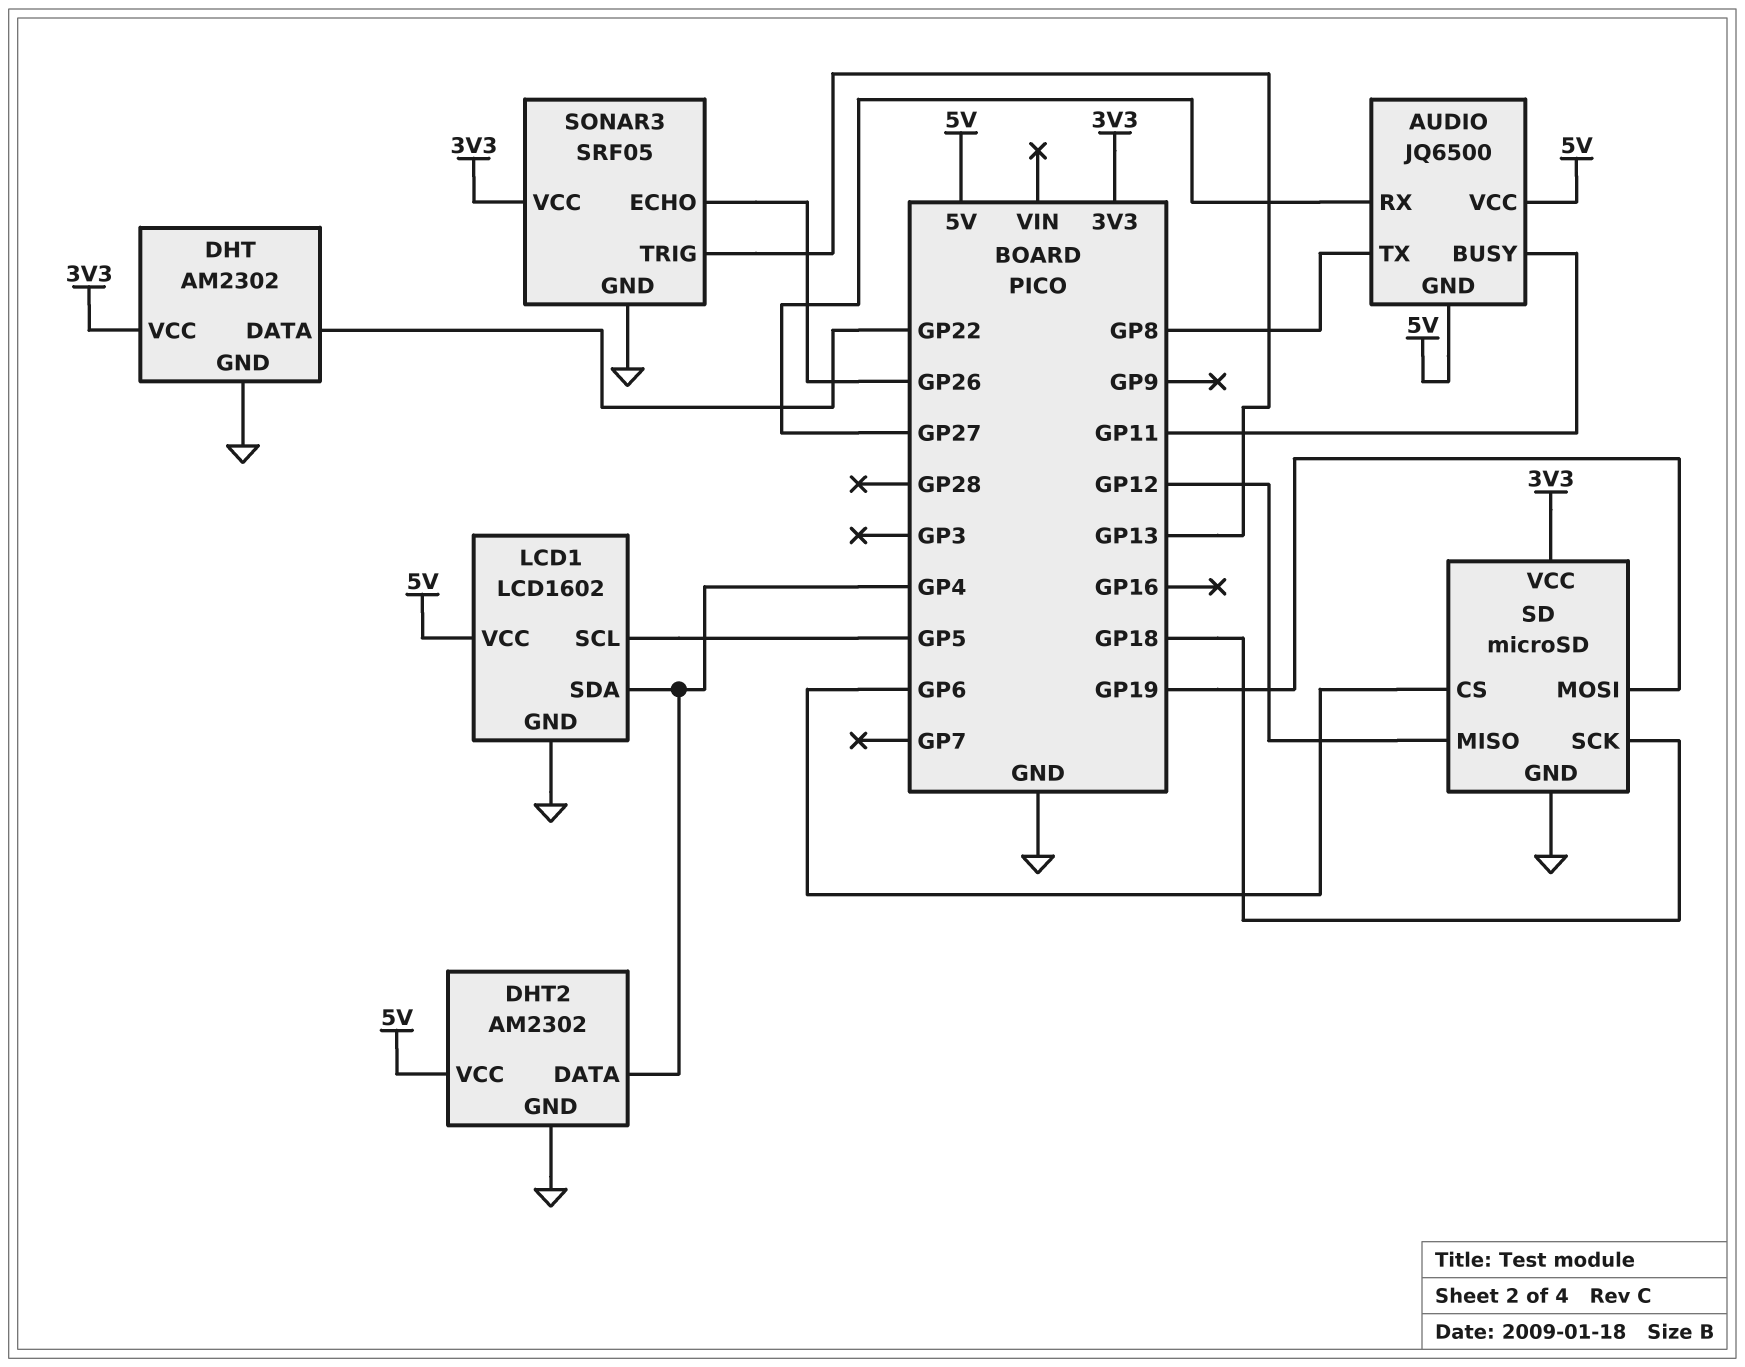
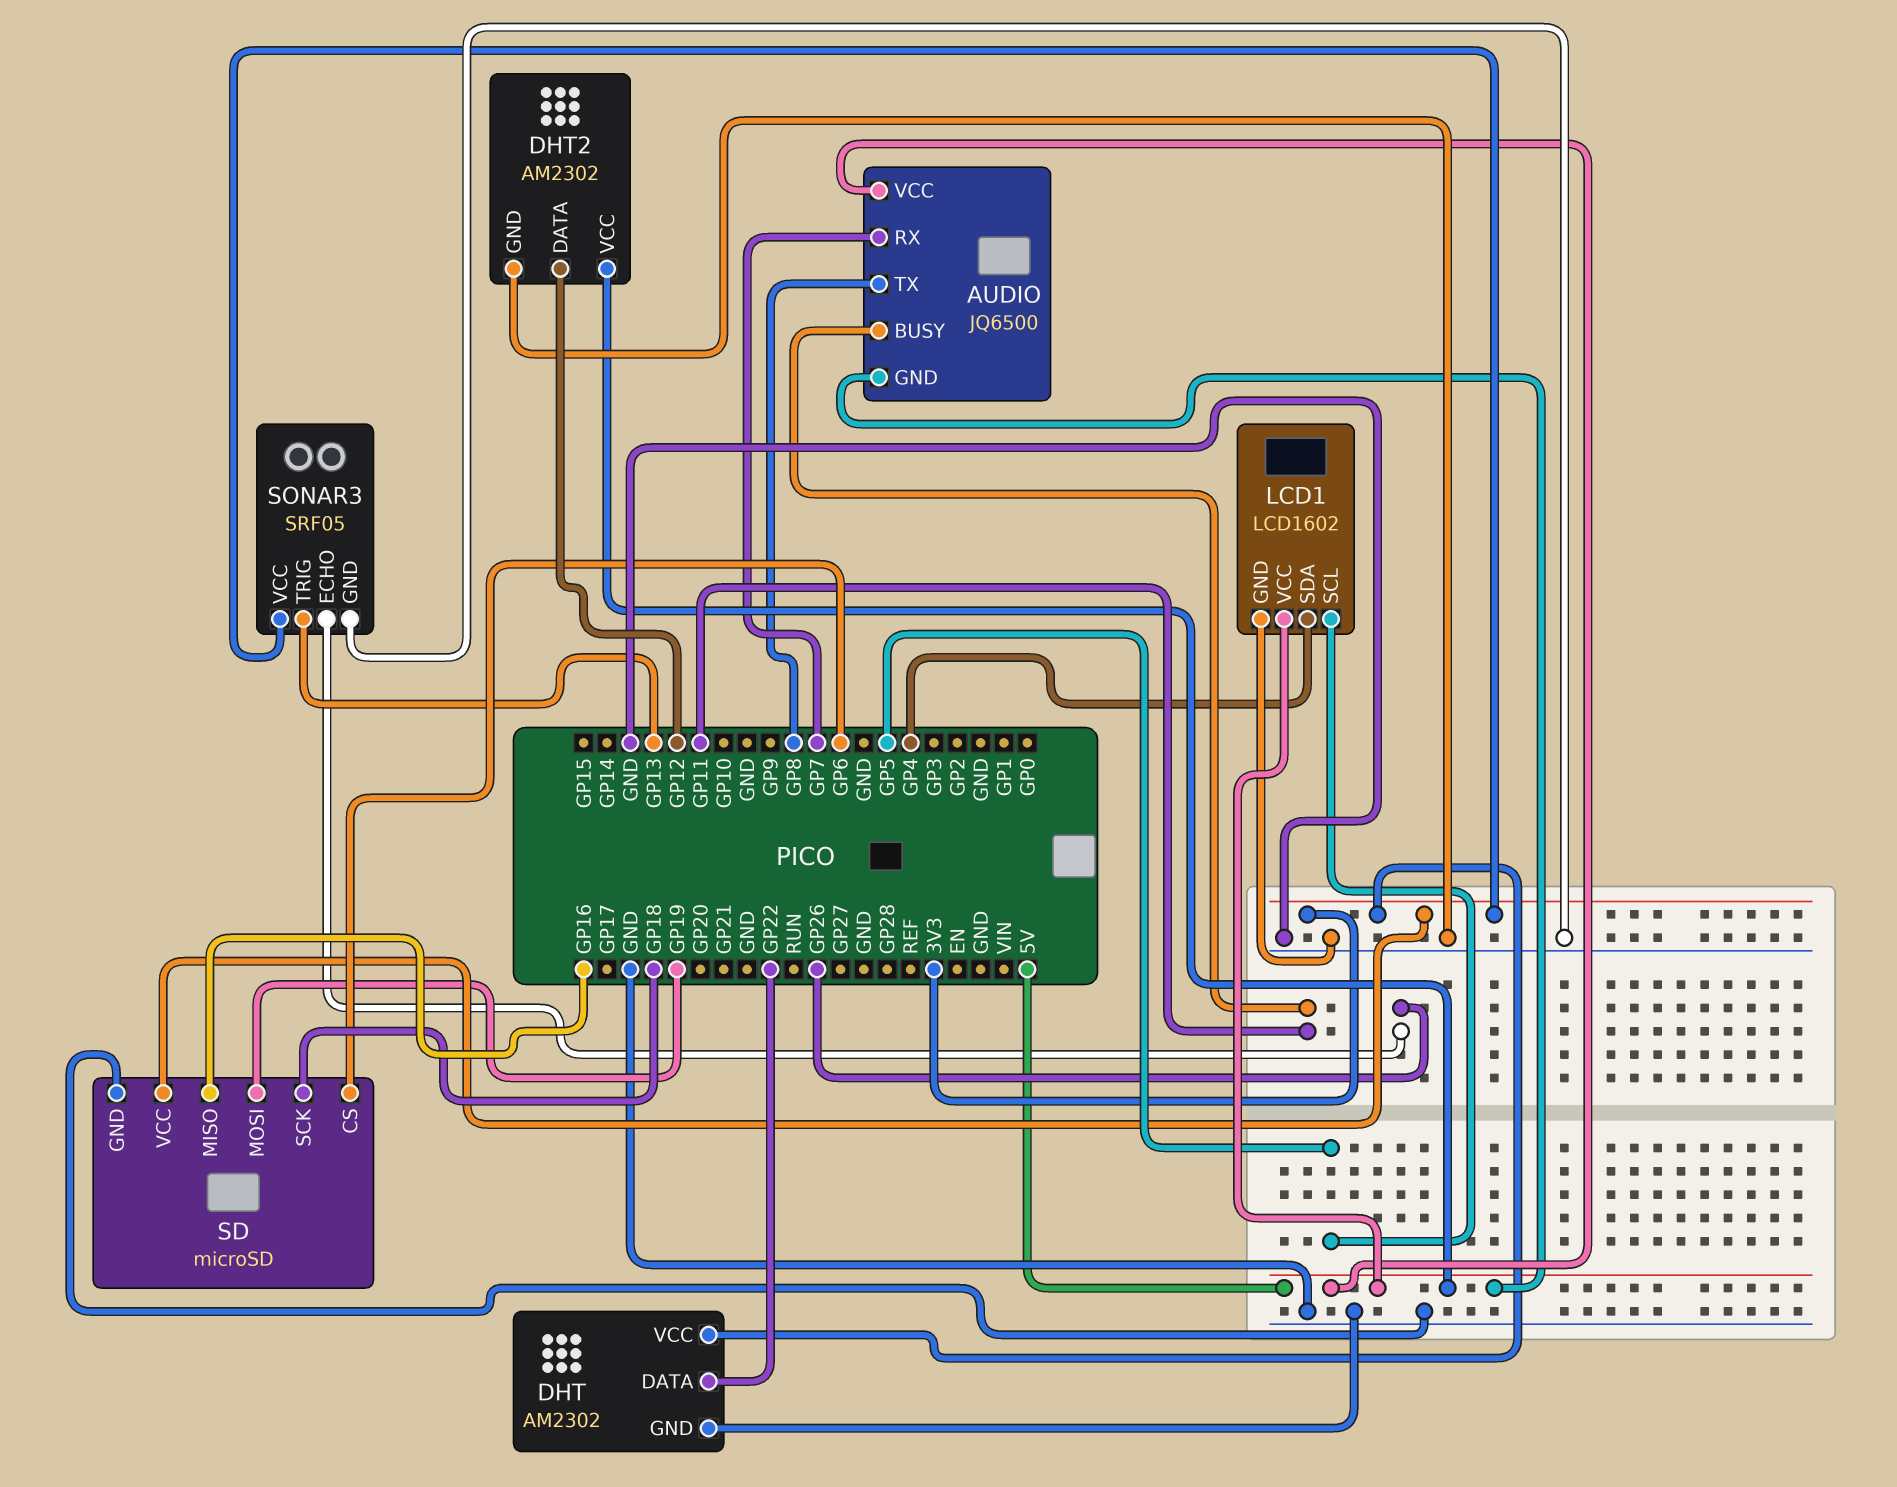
AUDIO pin RX: GP27 -> GP7
DHT2 pin DATA: GP4 -> GP12
SD pin MISO: GP12 -> GP16

